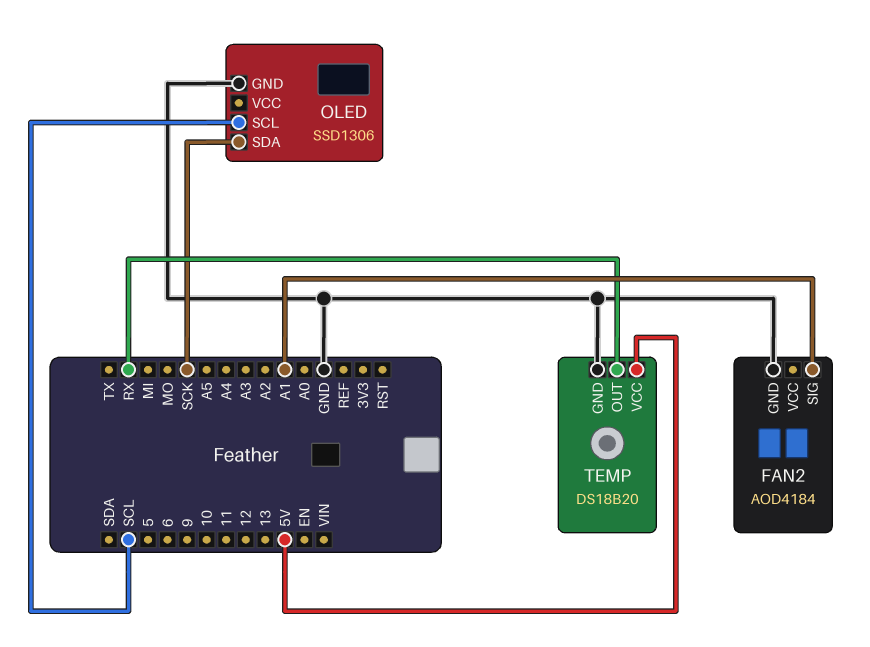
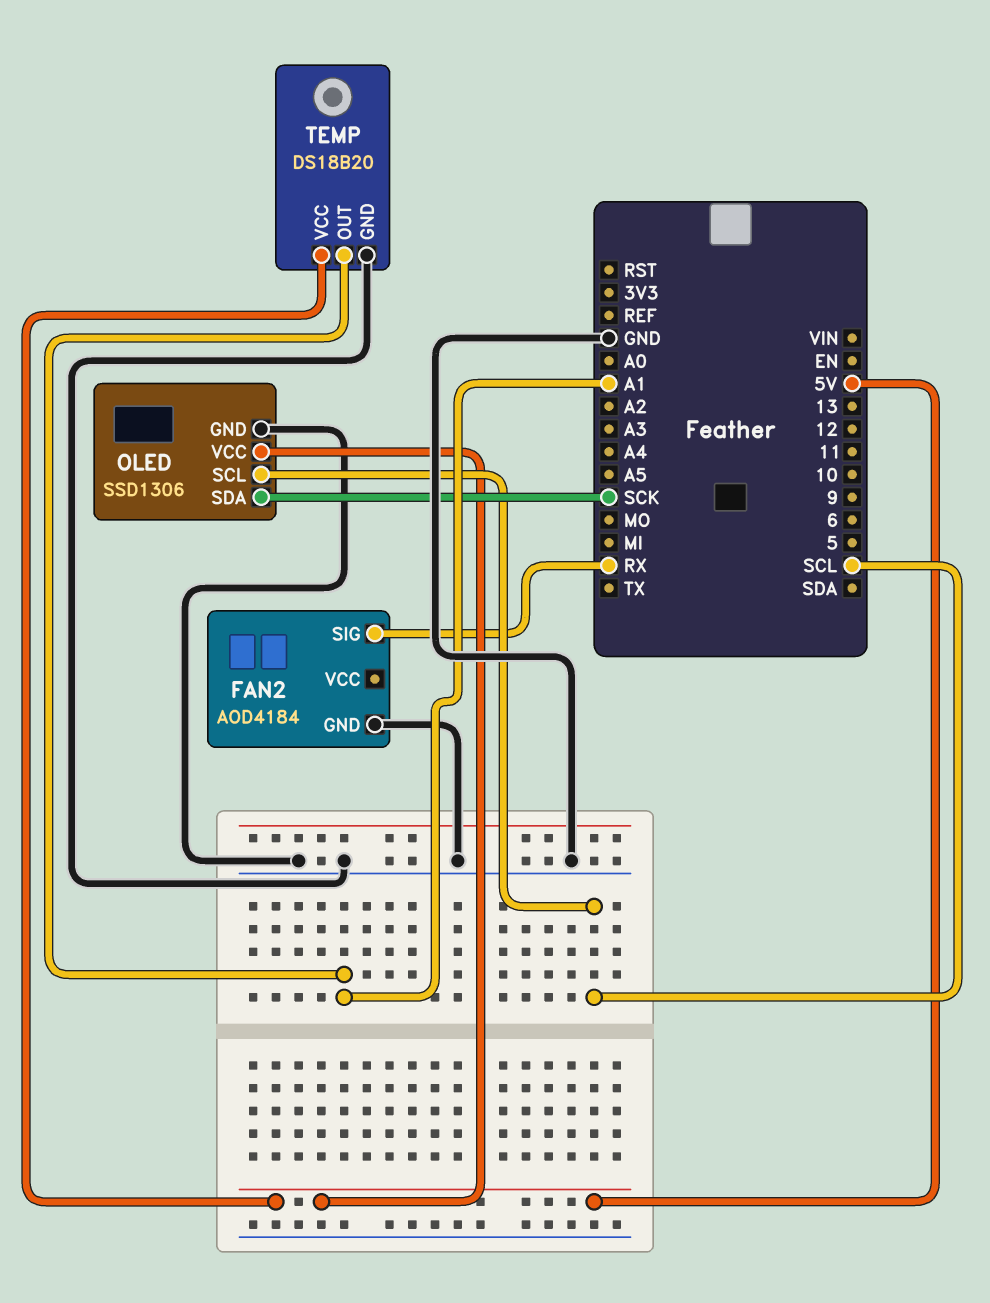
FAN2 pin SIG: A1 -> RX
OLED pin VCC: none -> 5V
TEMP pin OUT: RX -> A1

